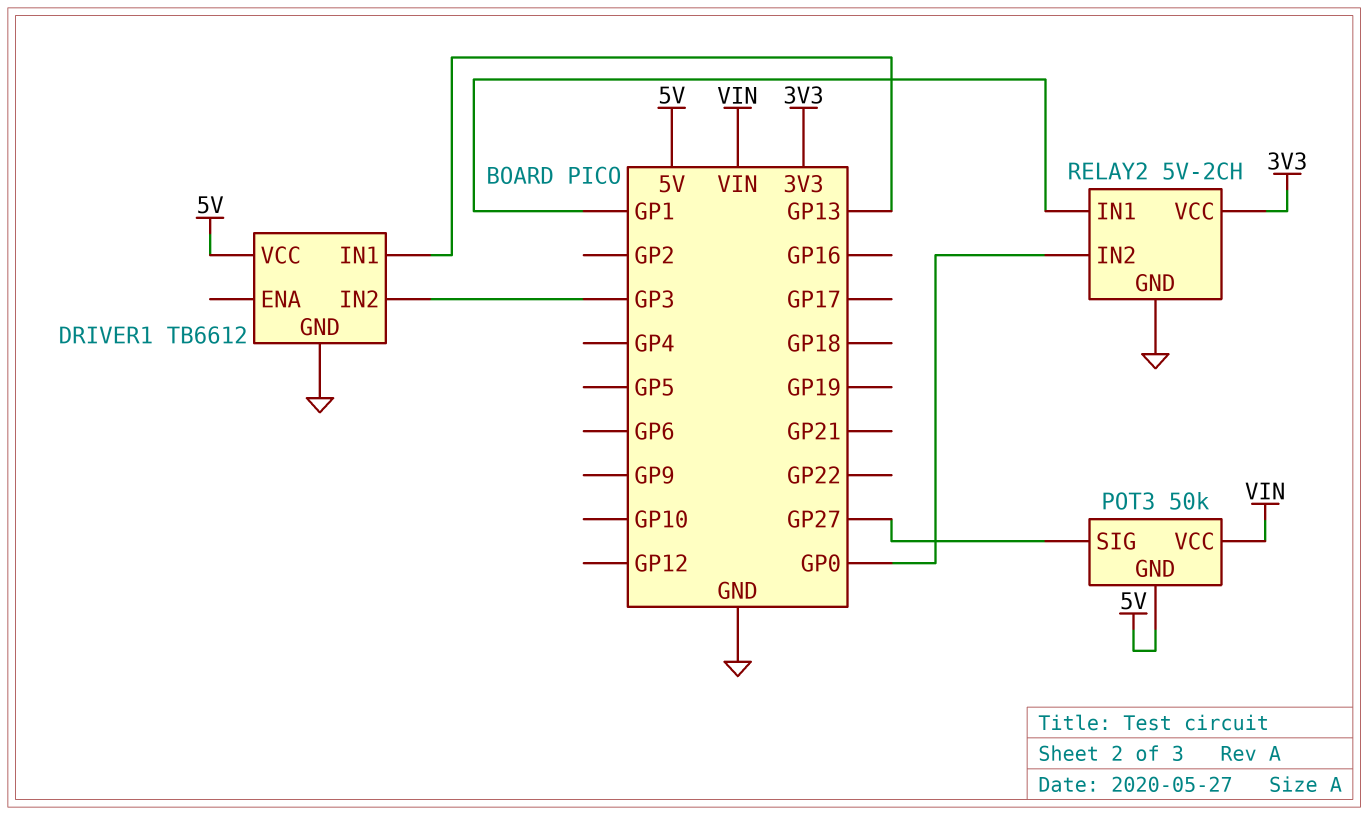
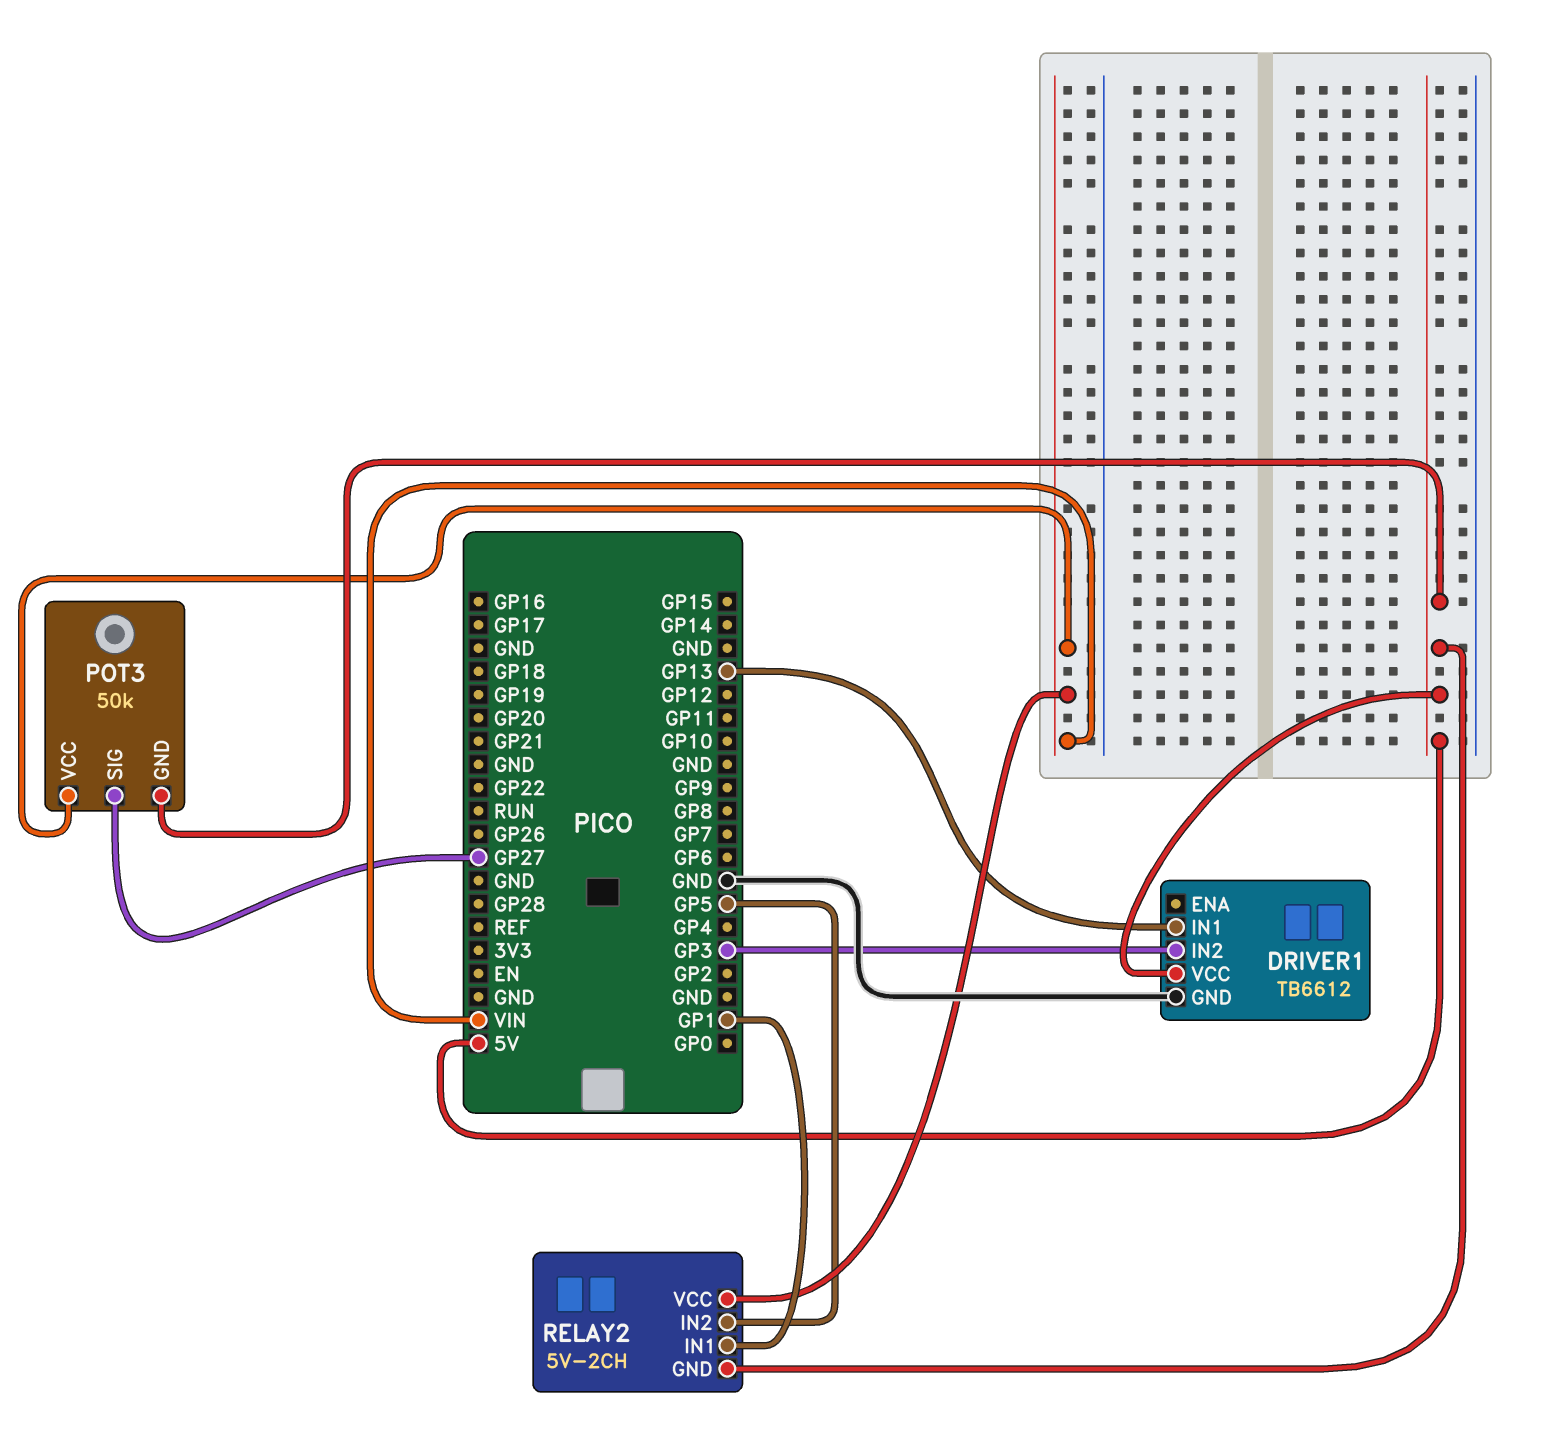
RELAY2 pin GND: GND -> 5V
RELAY2 pin IN2: GP0 -> GP5
RELAY2 pin VCC: 3V3 -> VIN

